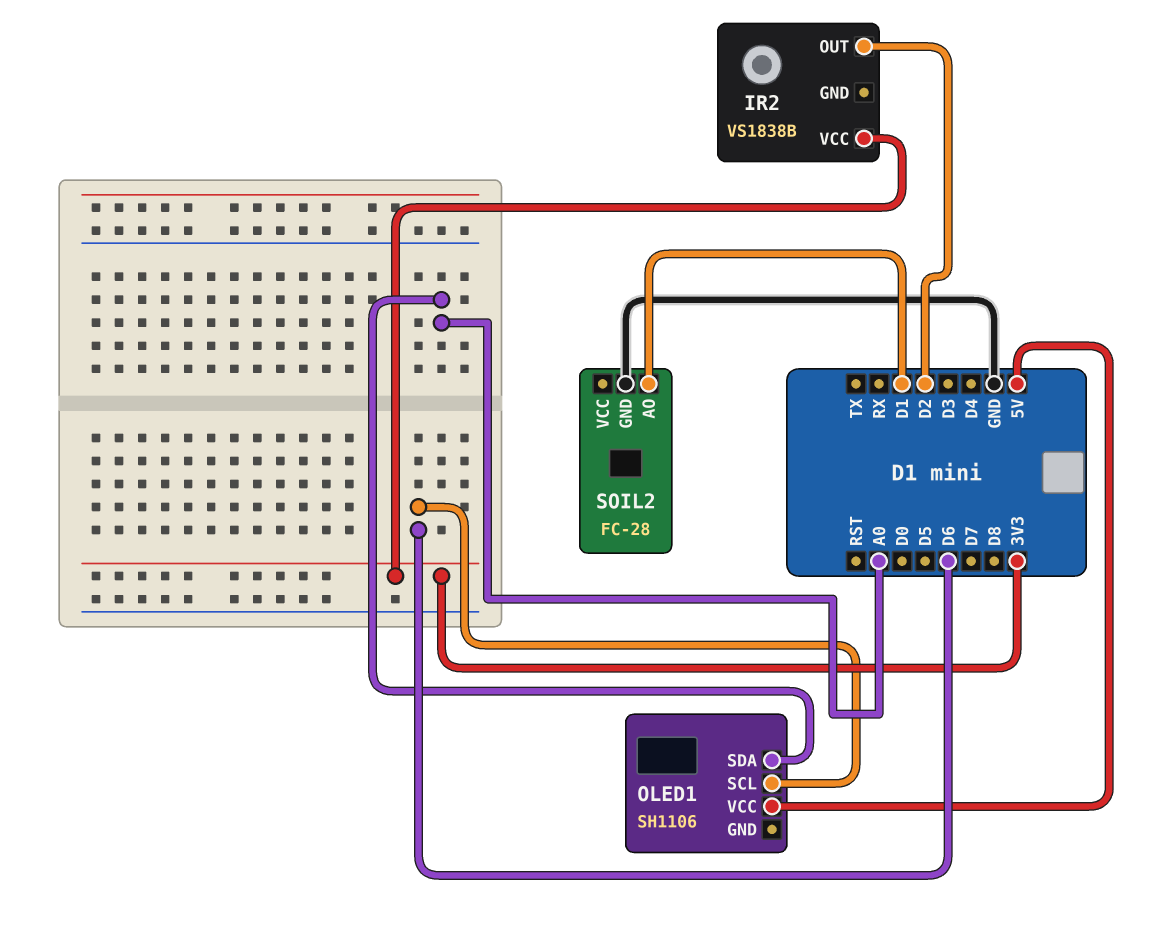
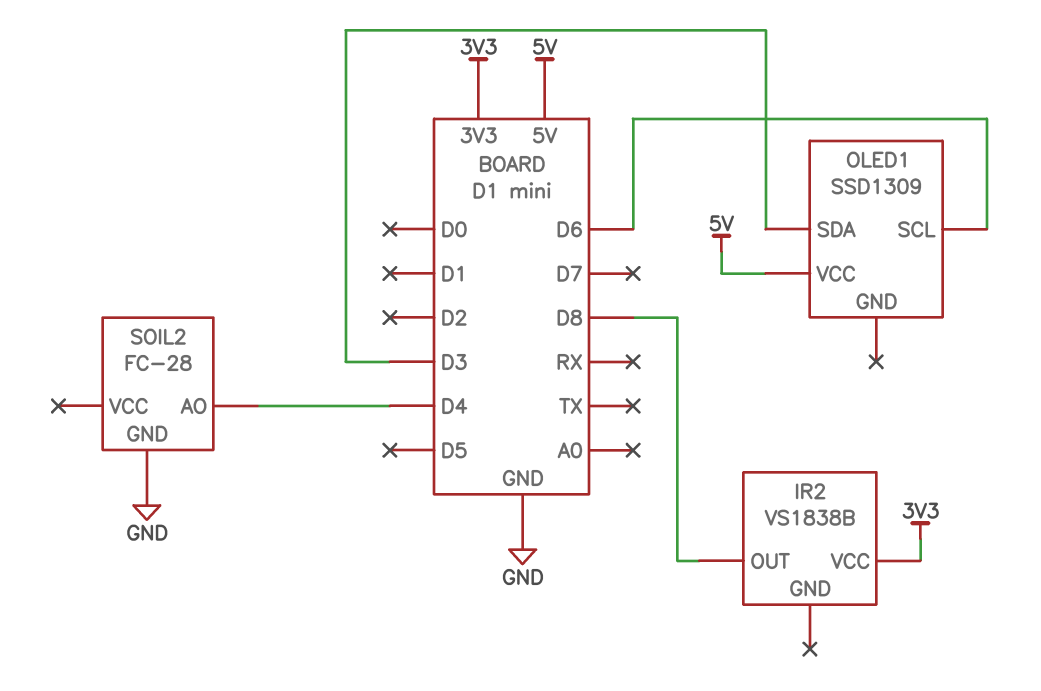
IR2 pin OUT: D2 -> D8
OLED1: SH1106 -> SSD1309
OLED1 pin SDA: A0 -> D3
SOIL2 pin AO: D1 -> D4

